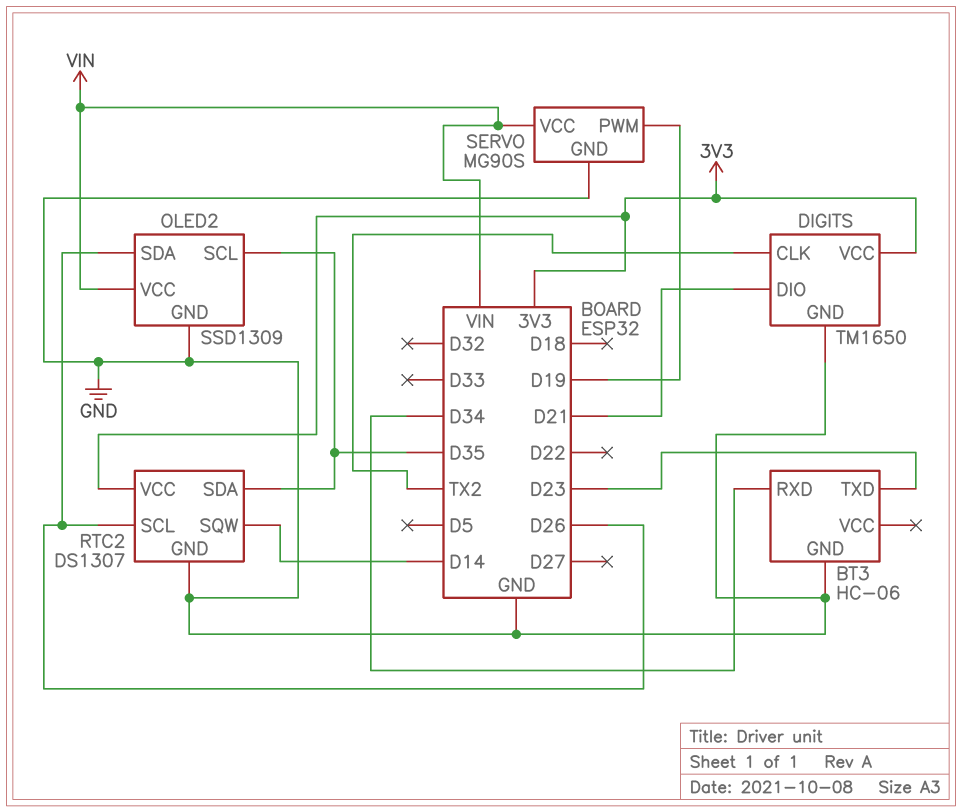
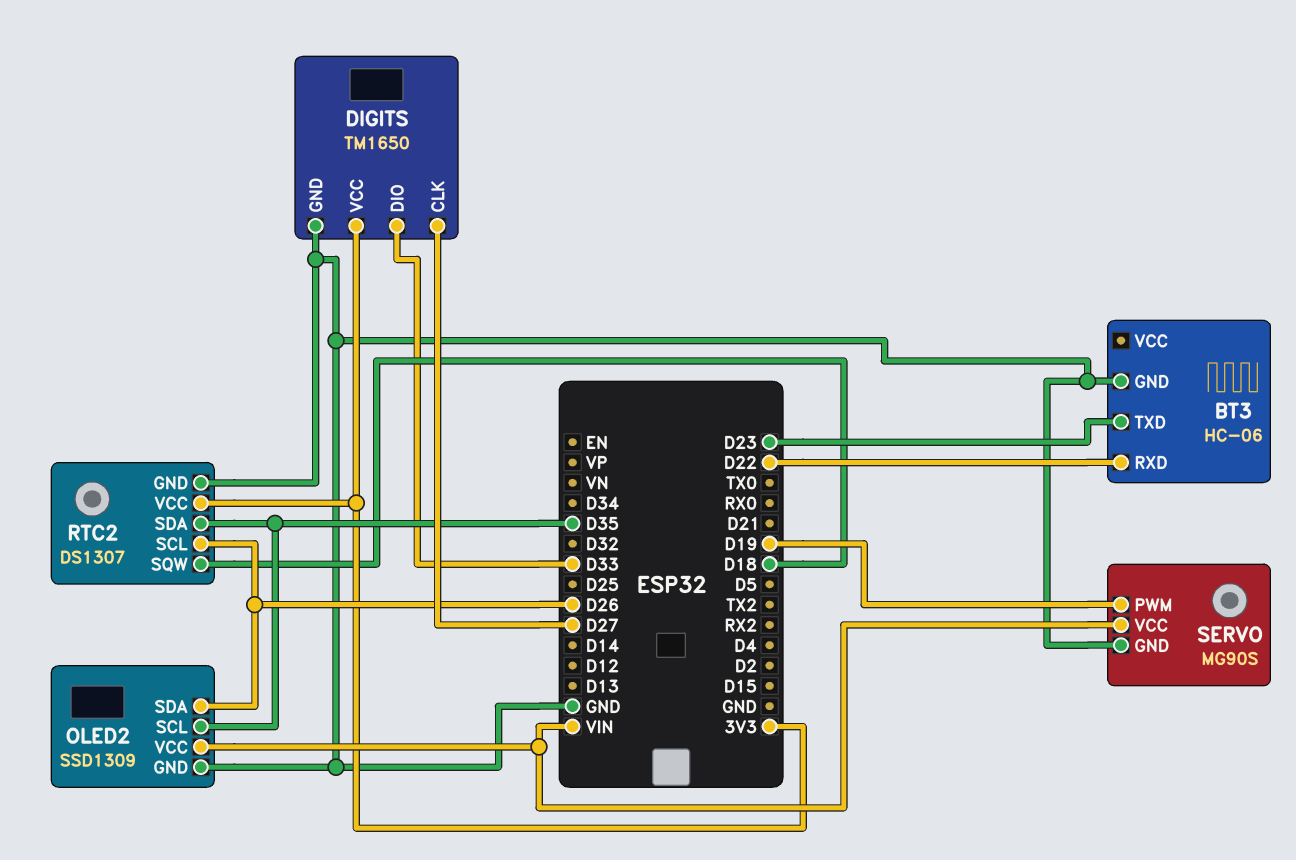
BT3 pin RXD: D34 -> D22
DIGITS pin CLK: TX2 -> D27
DIGITS pin DIO: D21 -> D33
RTC2 pin SQW: D14 -> D18

